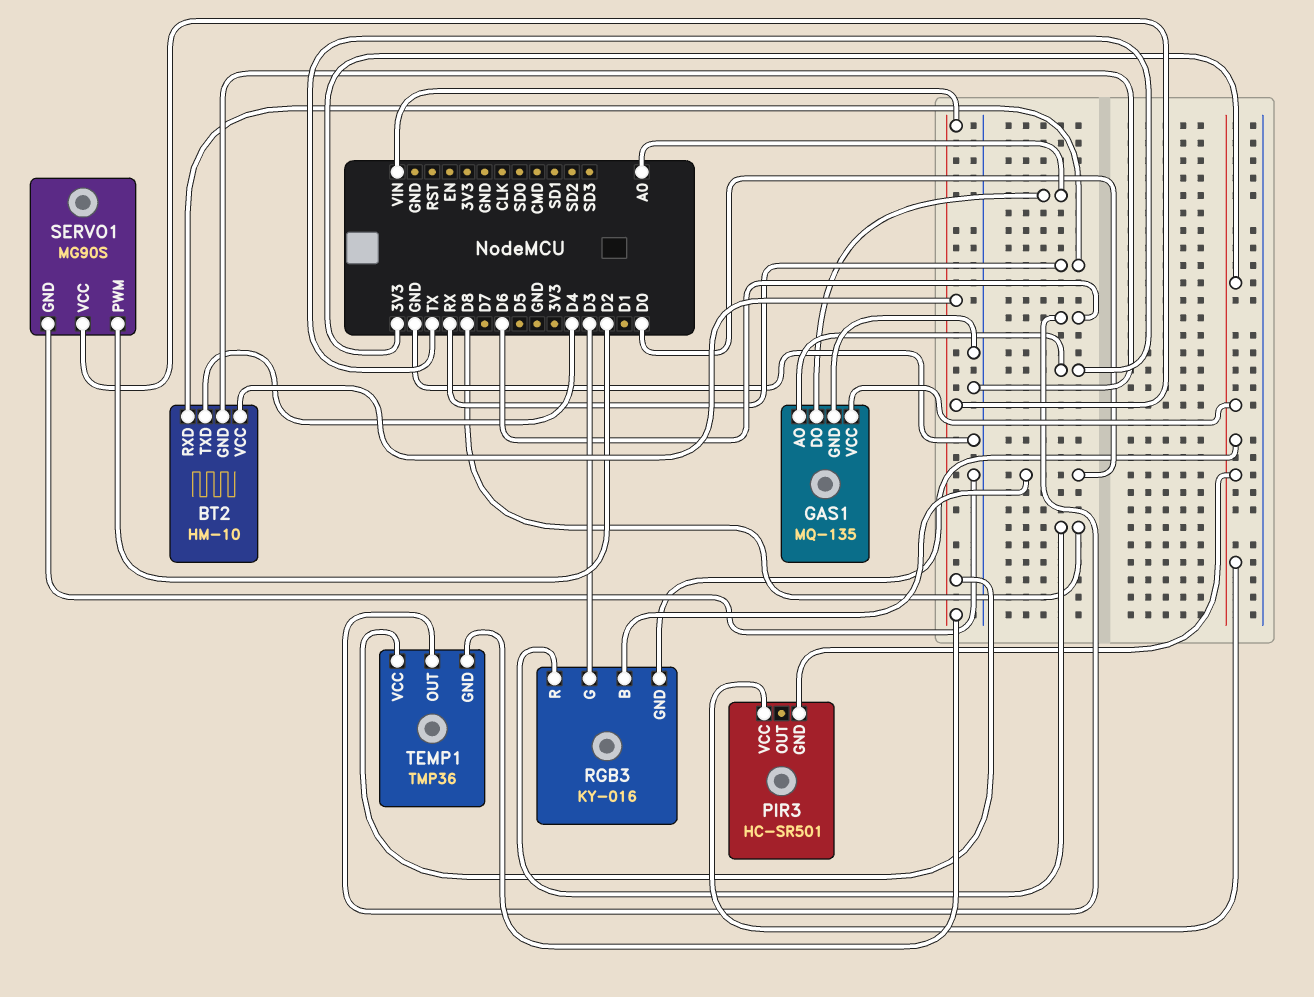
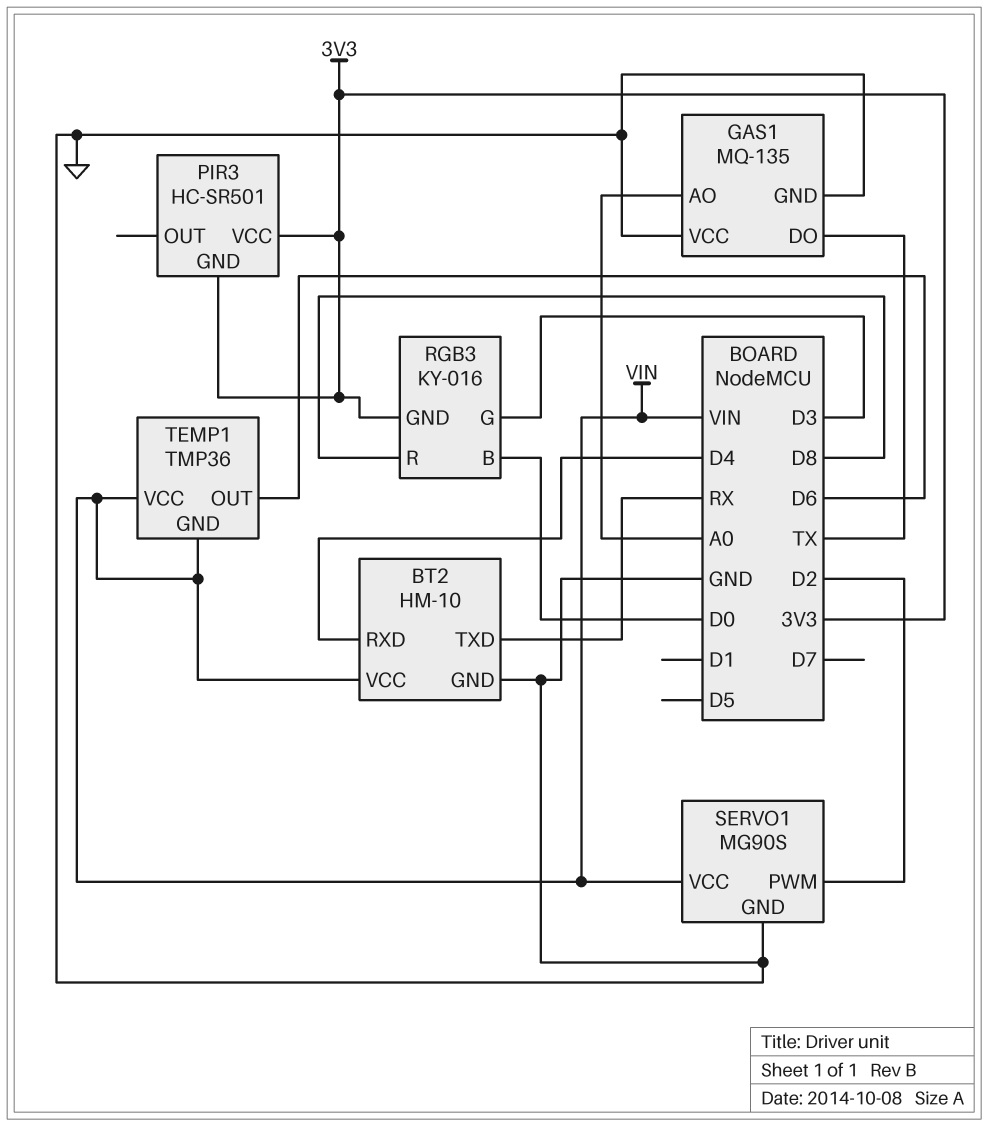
BT2 pin RXD: RX -> D4
BT2 pin TXD: D4 -> RX
GAS1 pin AO: TX -> A0
GAS1 pin DO: A0 -> TX
GAS1 pin VCC: 3V3 -> GND

